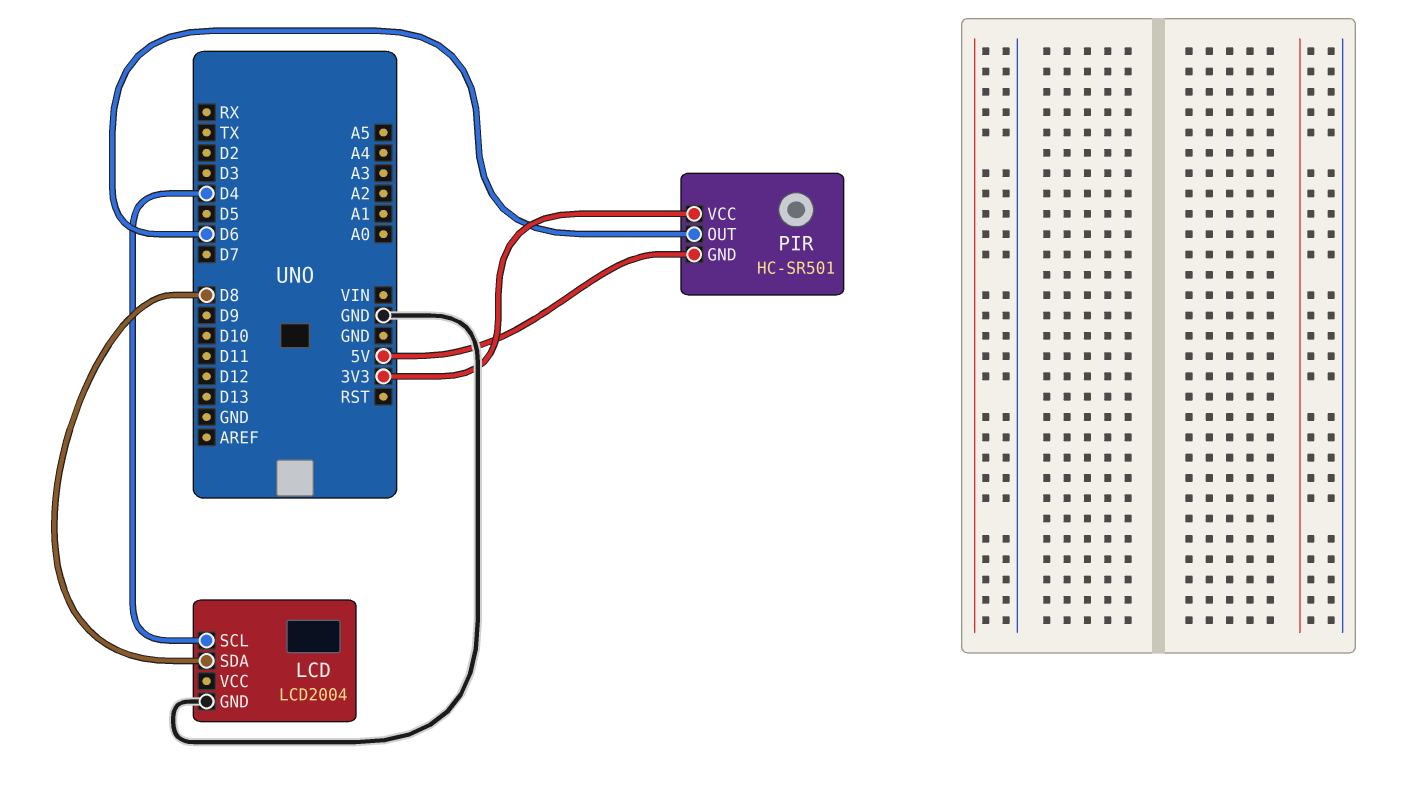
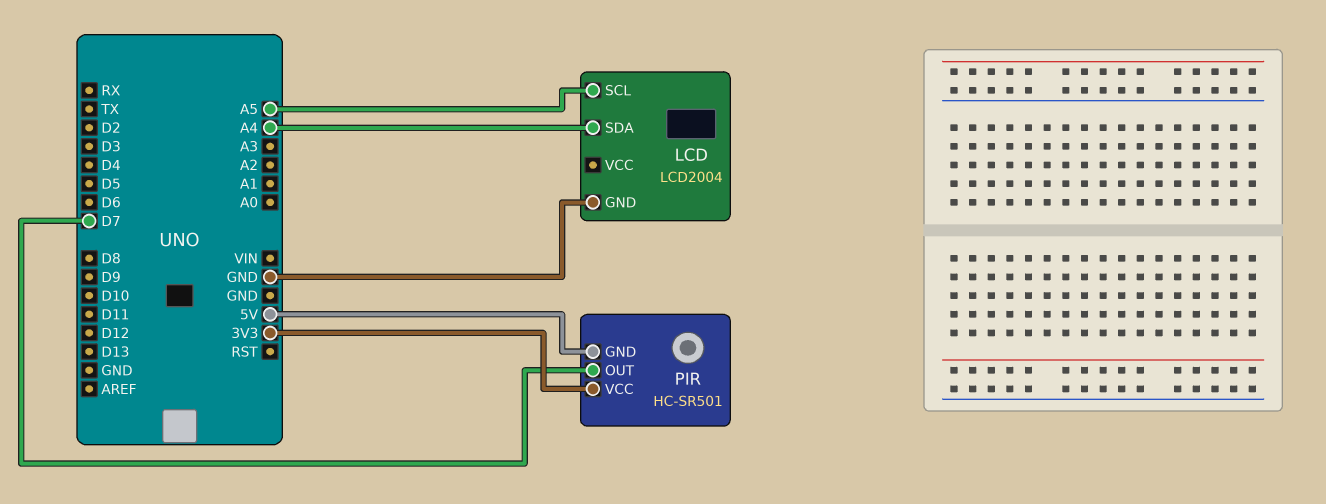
LCD pin SCL: D4 -> A5
LCD pin SDA: D8 -> A4
PIR pin OUT: D6 -> D7

